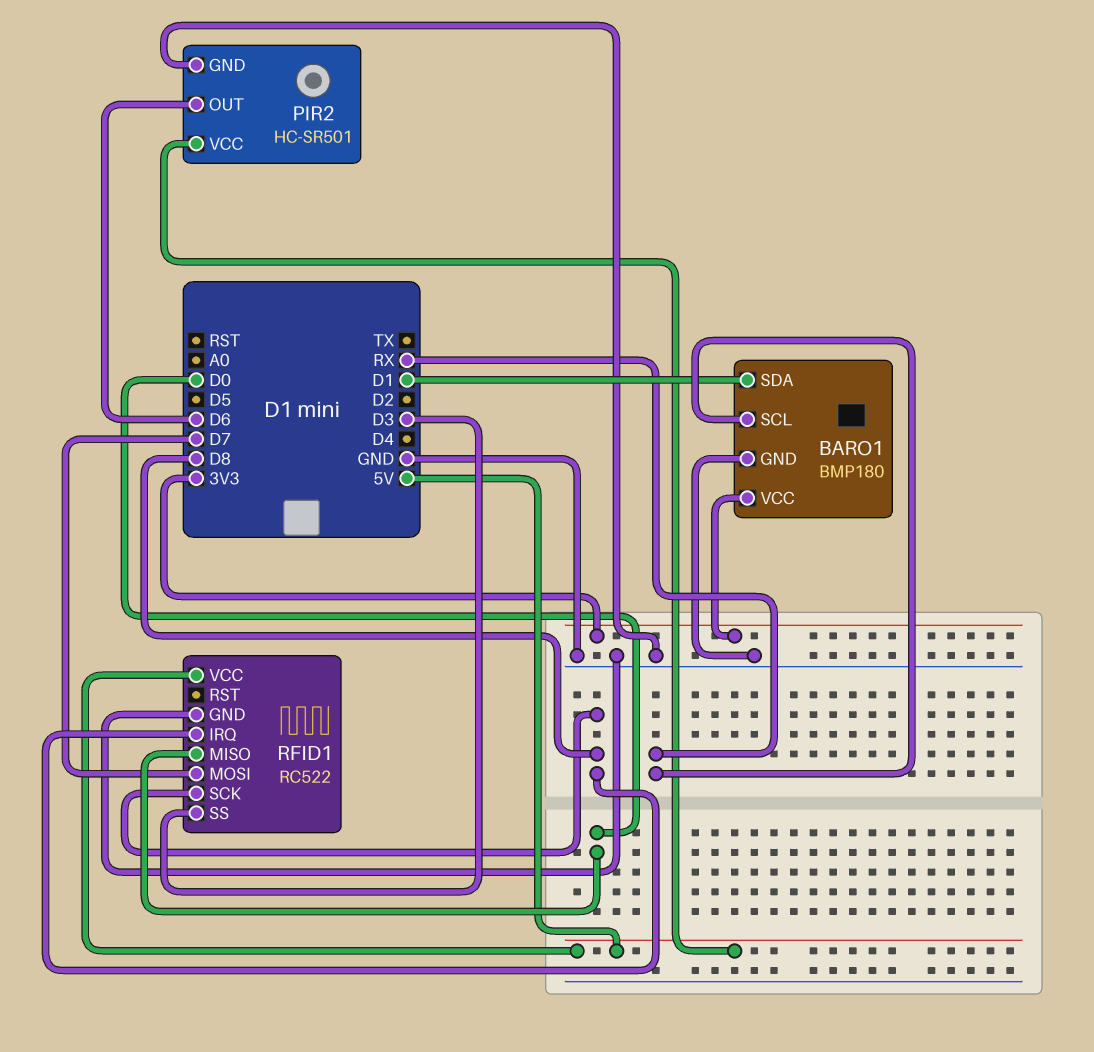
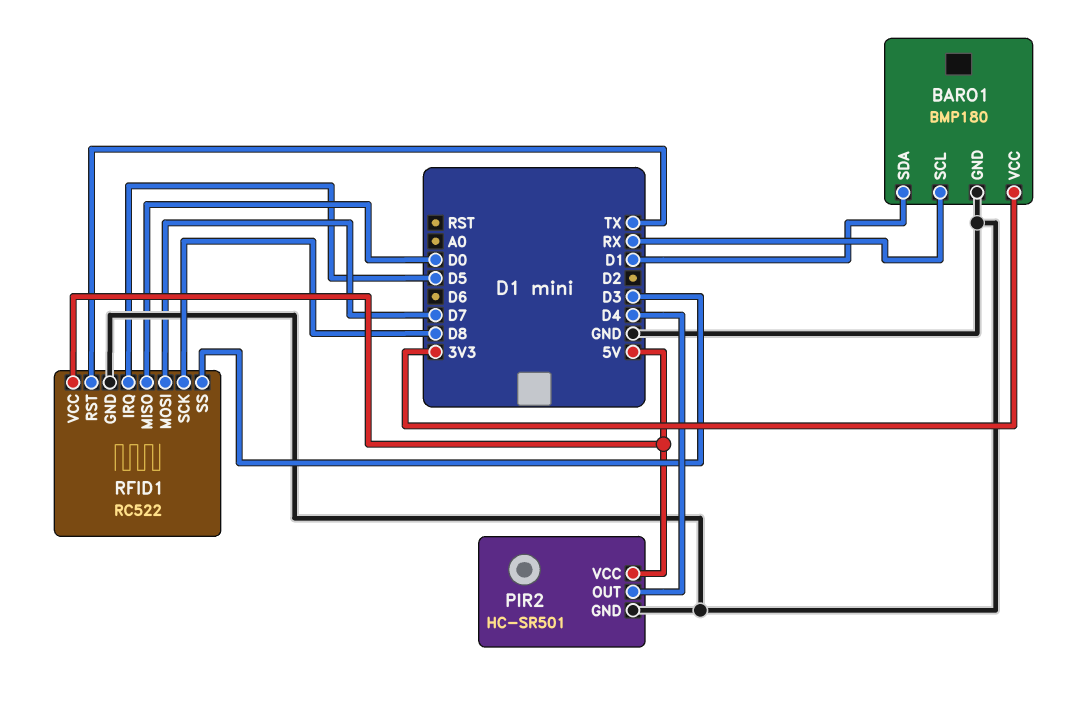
PIR2 pin OUT: D6 -> D4
RFID1 pin IRQ: D8 -> D5
RFID1 pin RST: none -> TX

